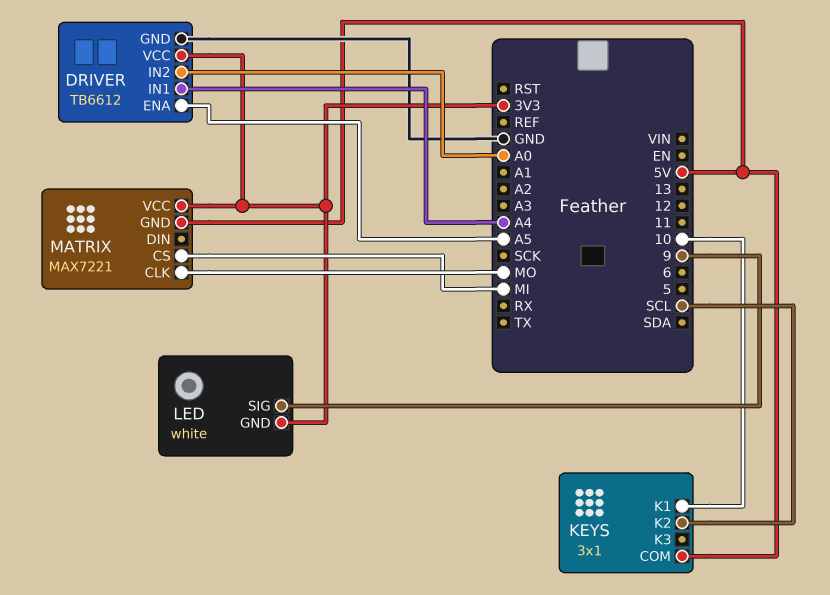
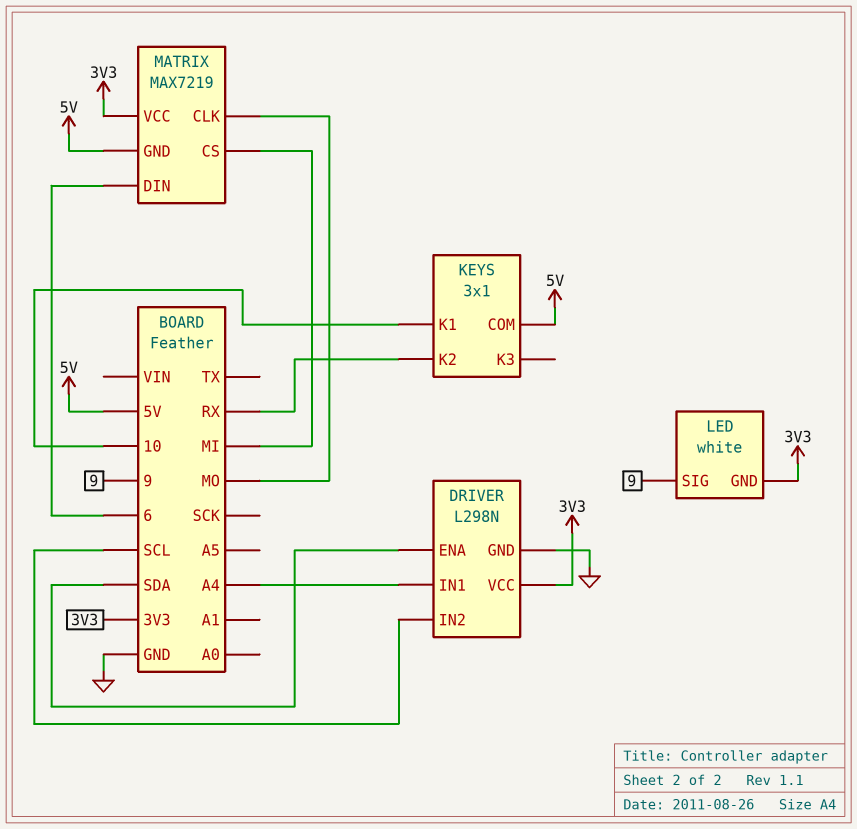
DRIVER: TB6612 -> L298N
DRIVER pin ENA: A5 -> SDA
DRIVER pin IN2: A0 -> SCL
KEYS pin K2: SCL -> RX
MATRIX: MAX7221 -> MAX7219
MATRIX pin DIN: none -> 6

